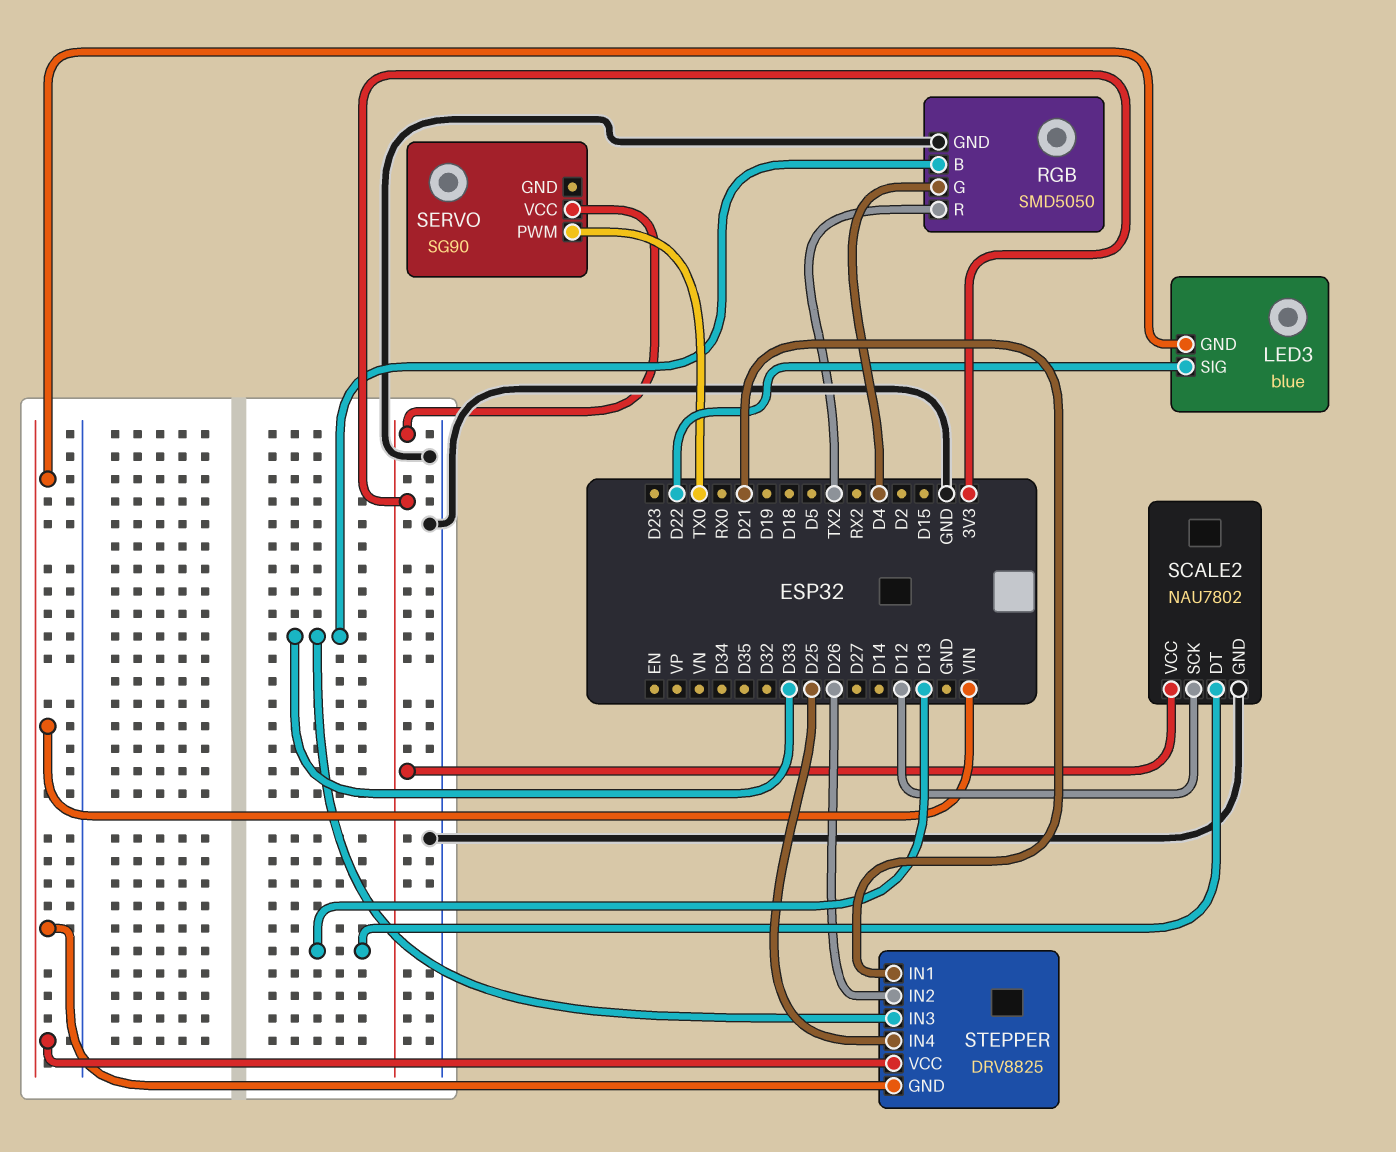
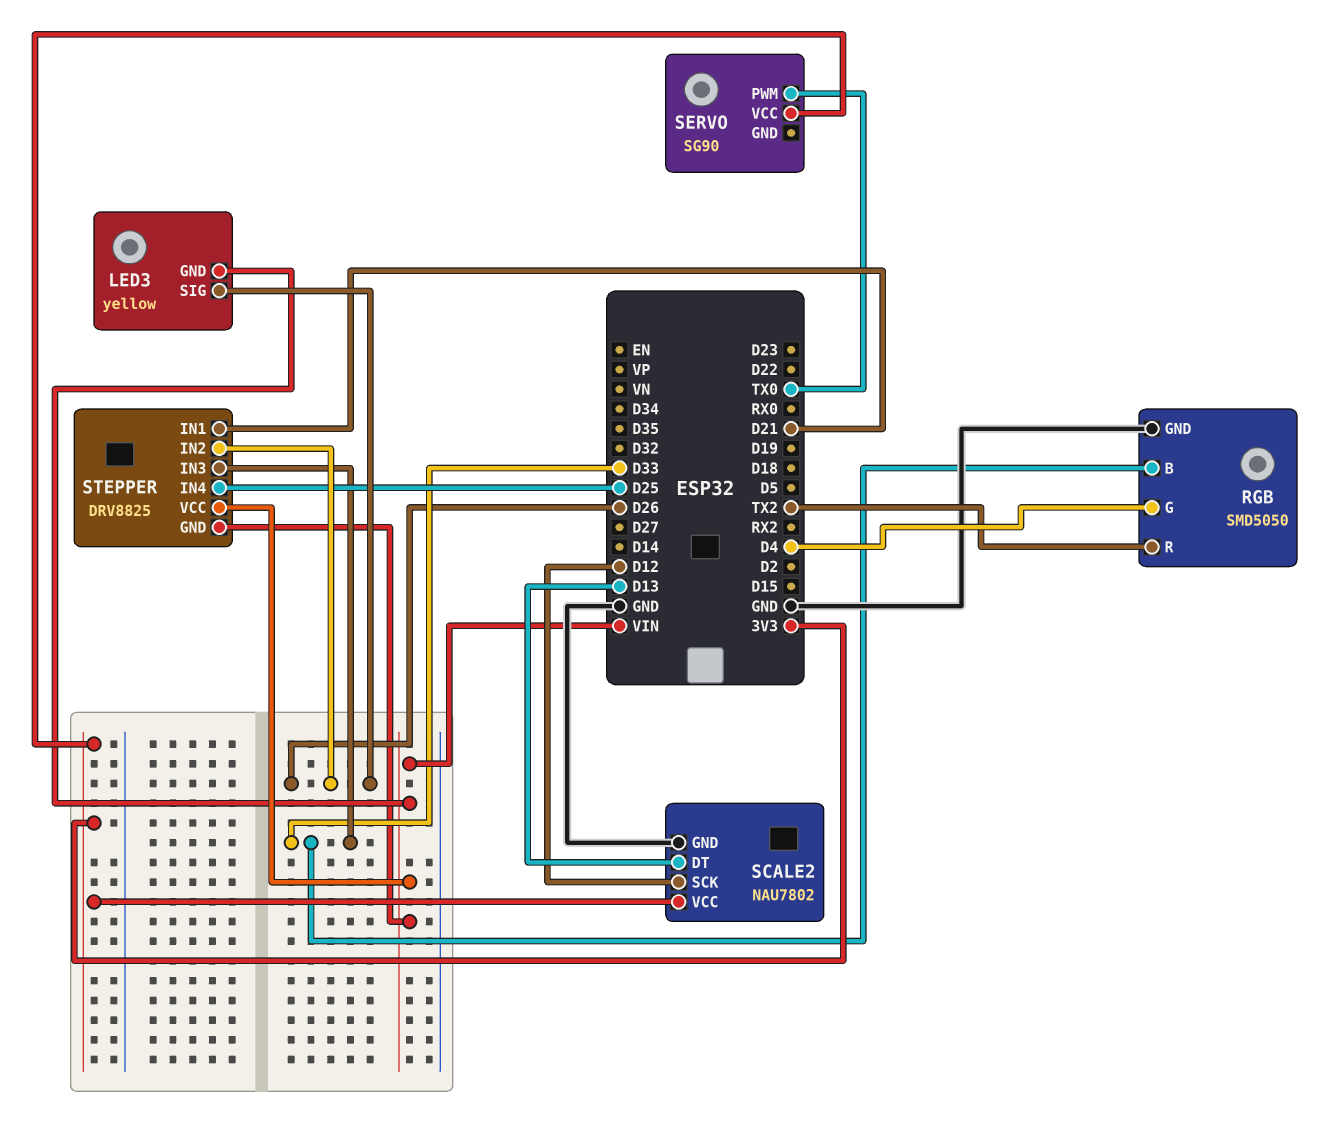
LED3: blue -> yellow
LED3 pin SIG: D22 -> D26

